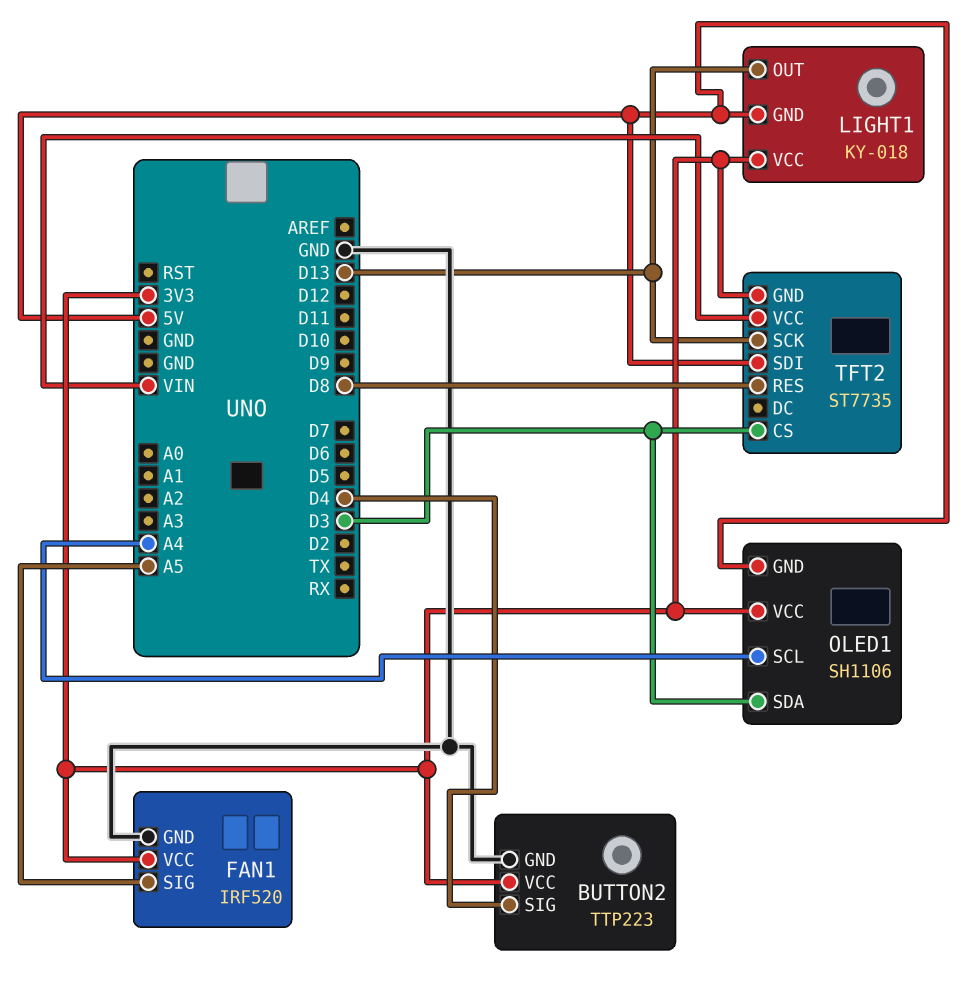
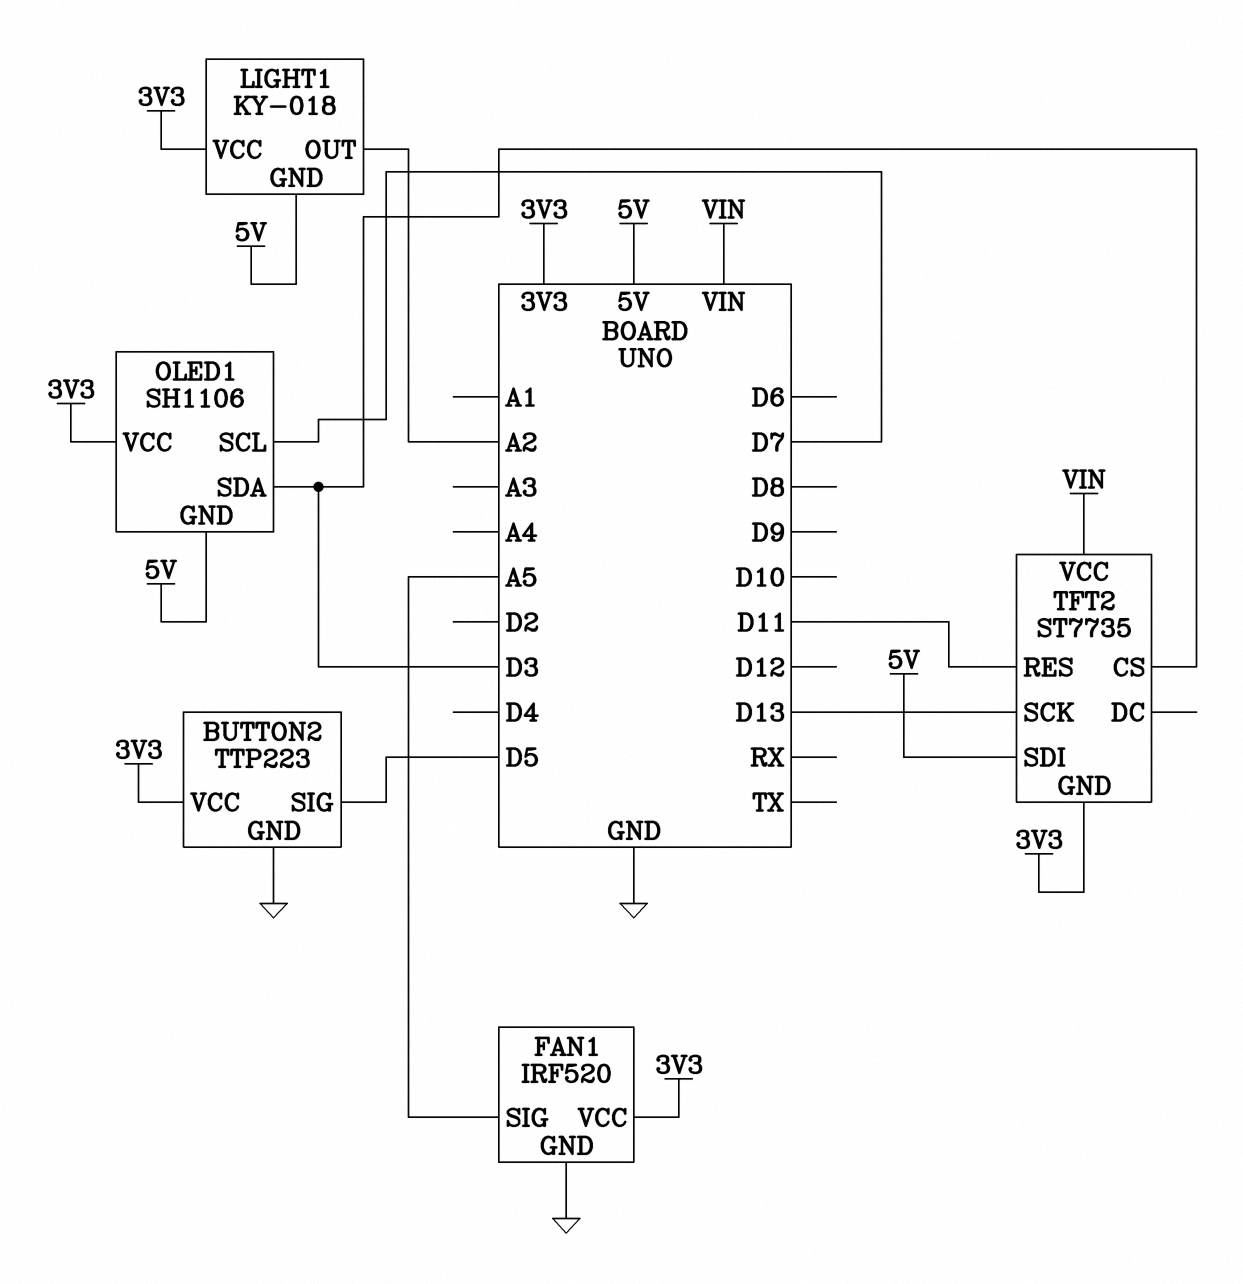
BUTTON2 pin SIG: D4 -> D5
LIGHT1 pin OUT: D13 -> A2
OLED1 pin SCL: A4 -> D7
TFT2 pin RES: D8 -> D11

